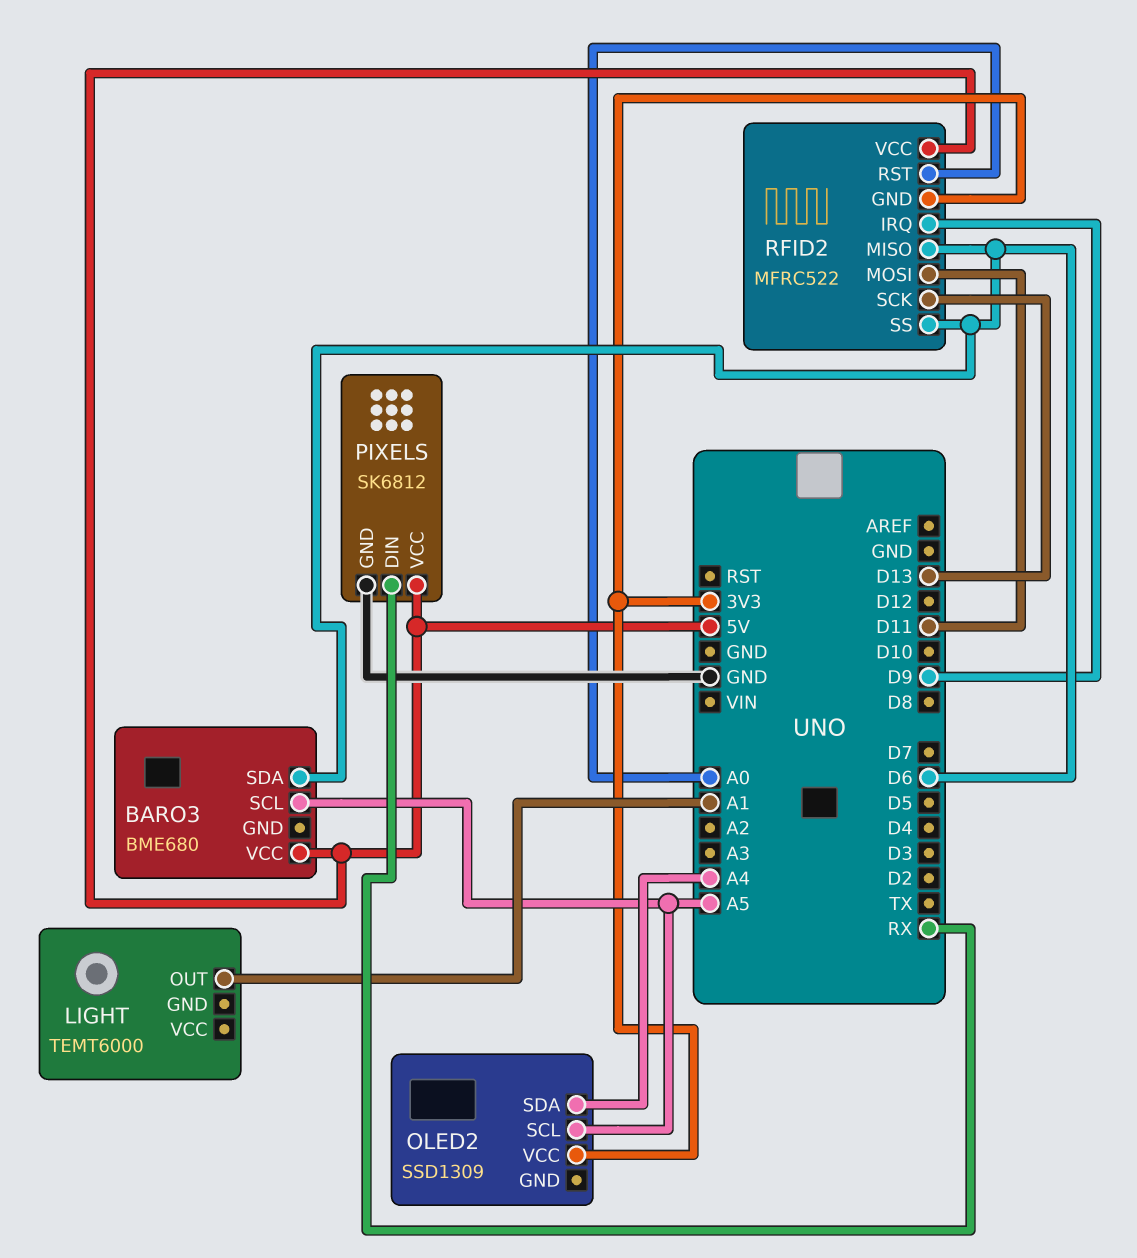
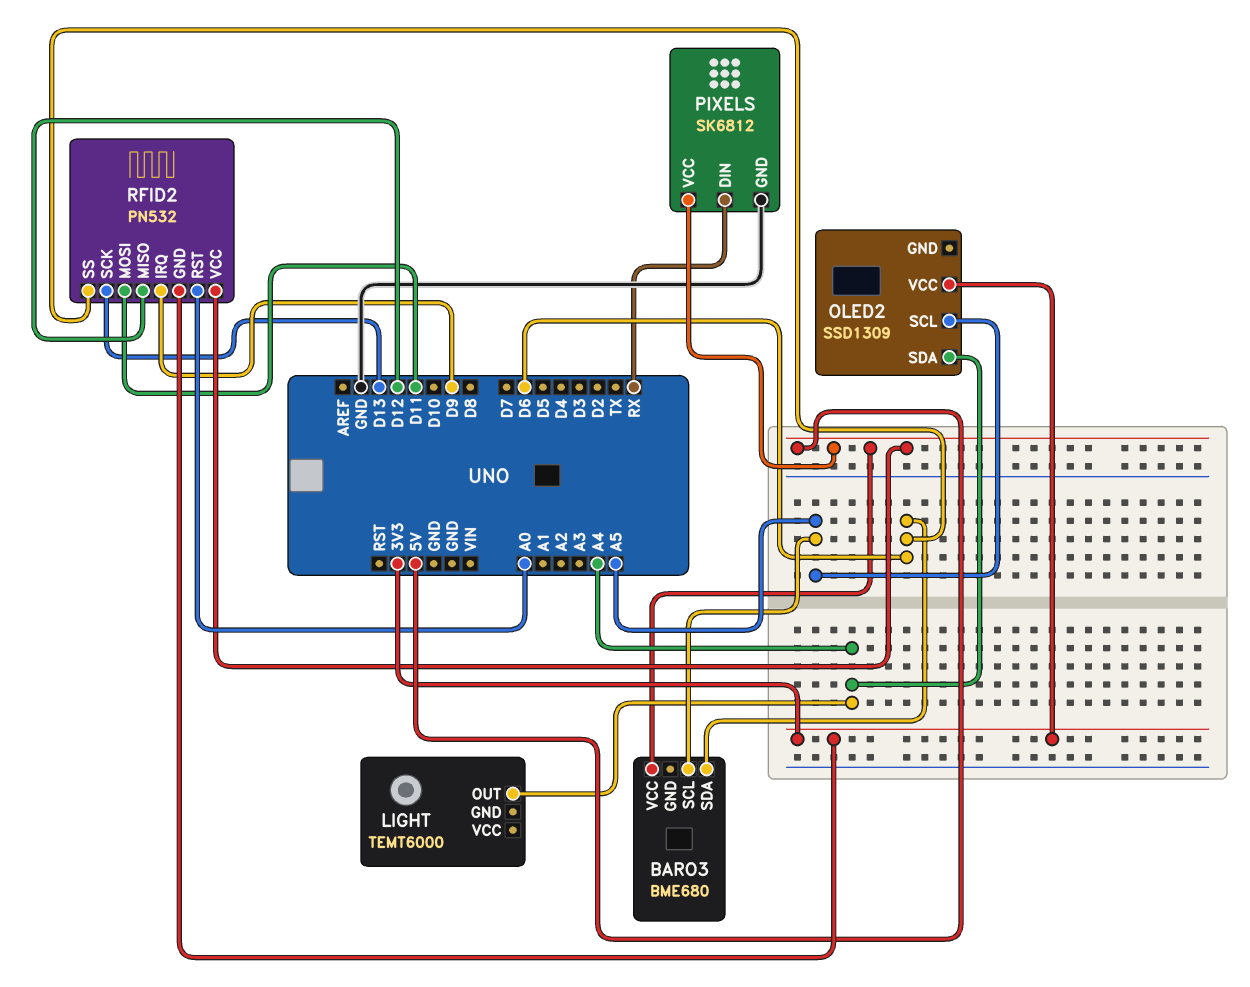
LIGHT pin OUT: A1 -> A4
RFID2: MFRC522 -> PN532
RFID2 pin MISO: D6 -> D12

